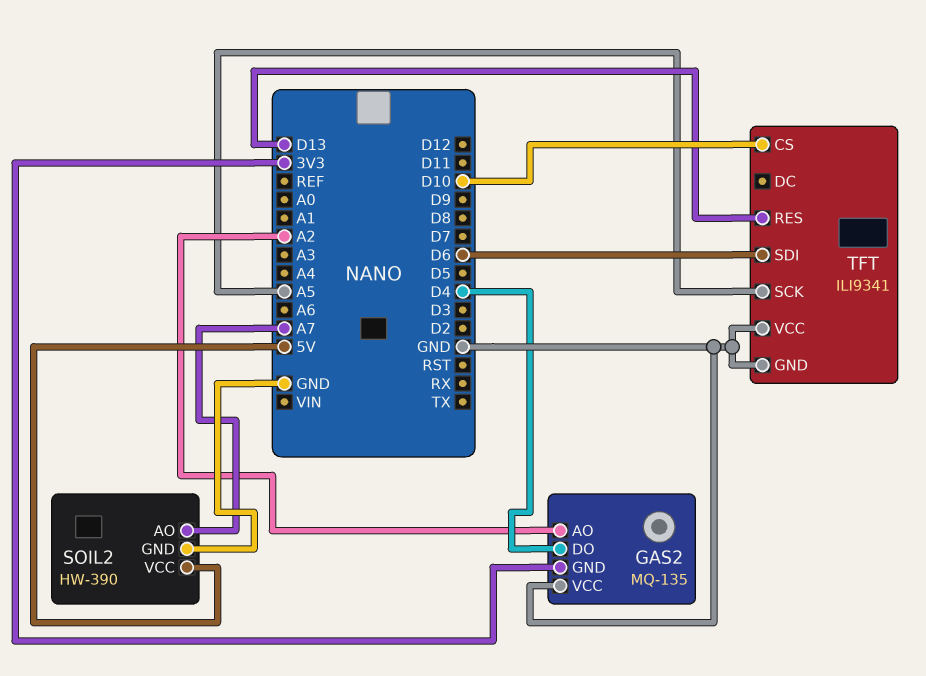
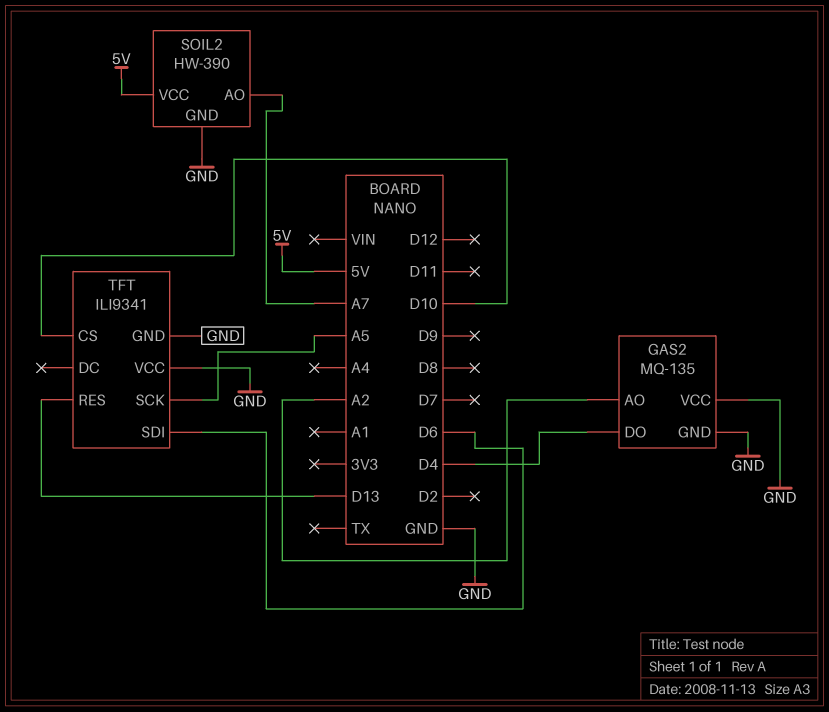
GAS2 pin GND: 3V3 -> GND

